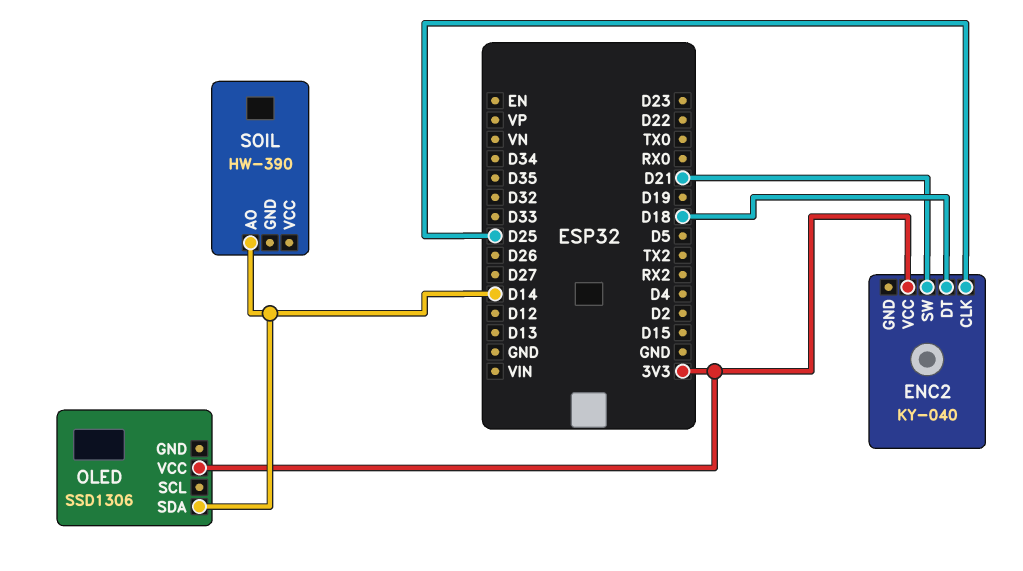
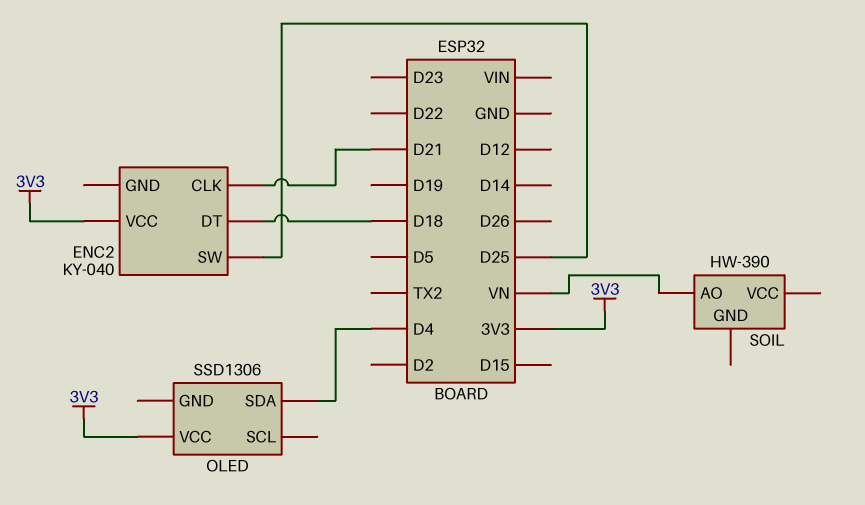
ENC2 pin CLK: D25 -> D21
ENC2 pin SW: D21 -> D25
OLED pin SDA: D14 -> D4
SOIL pin AO: D14 -> VN

